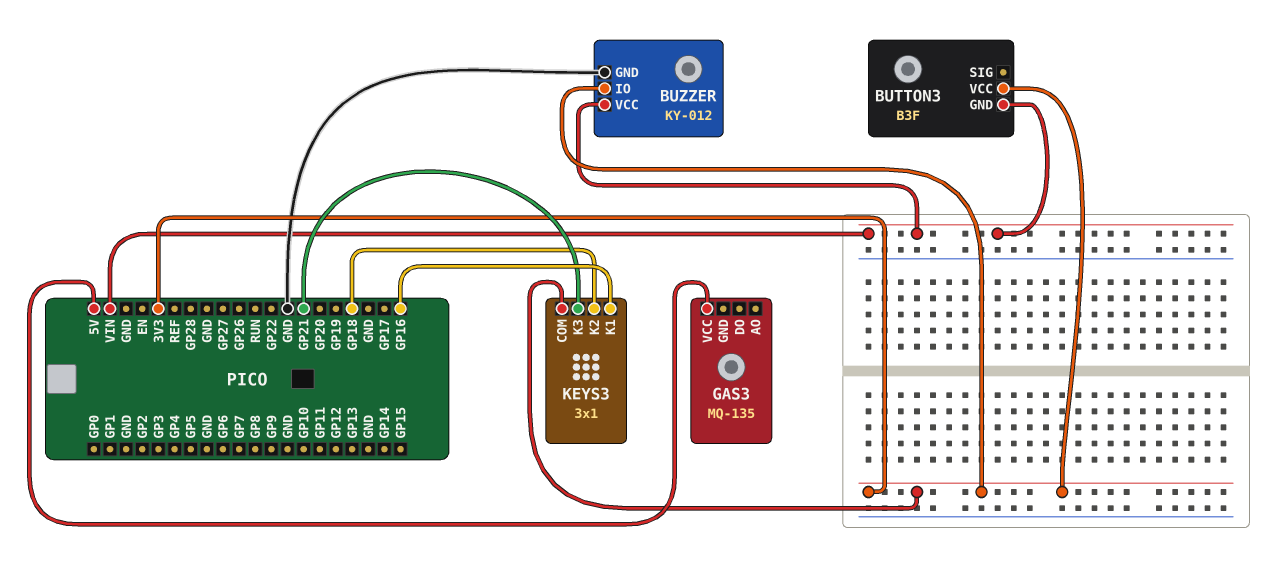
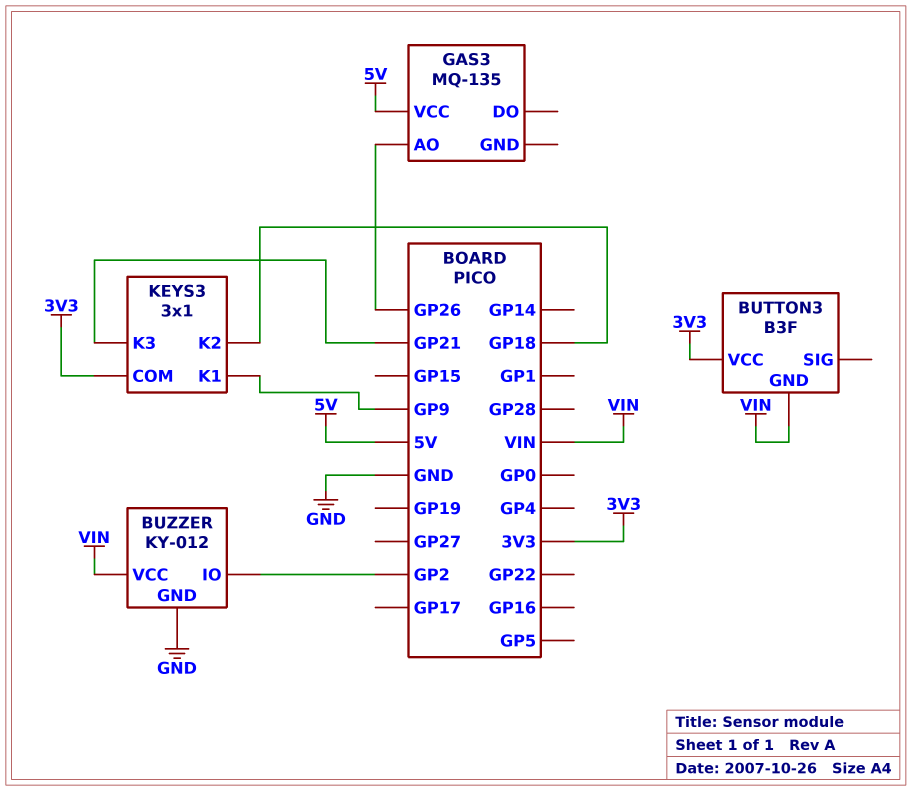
BUZZER pin IO: 3V3 -> GP2
GAS3 pin AO: none -> GP26
KEYS3 pin K1: GP16 -> GP9

